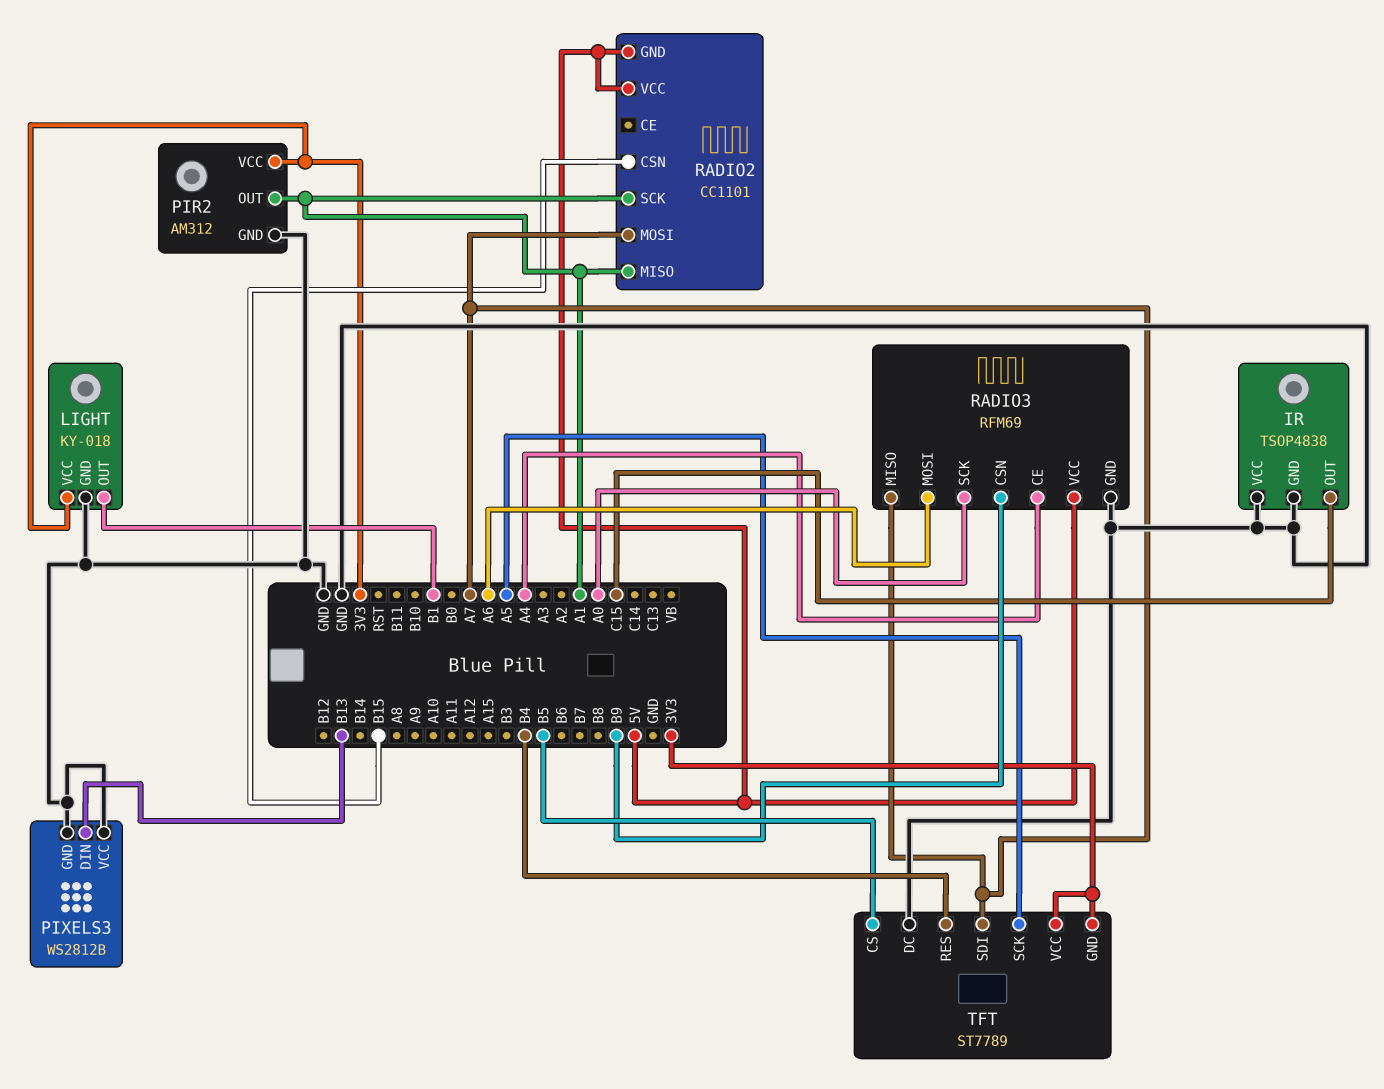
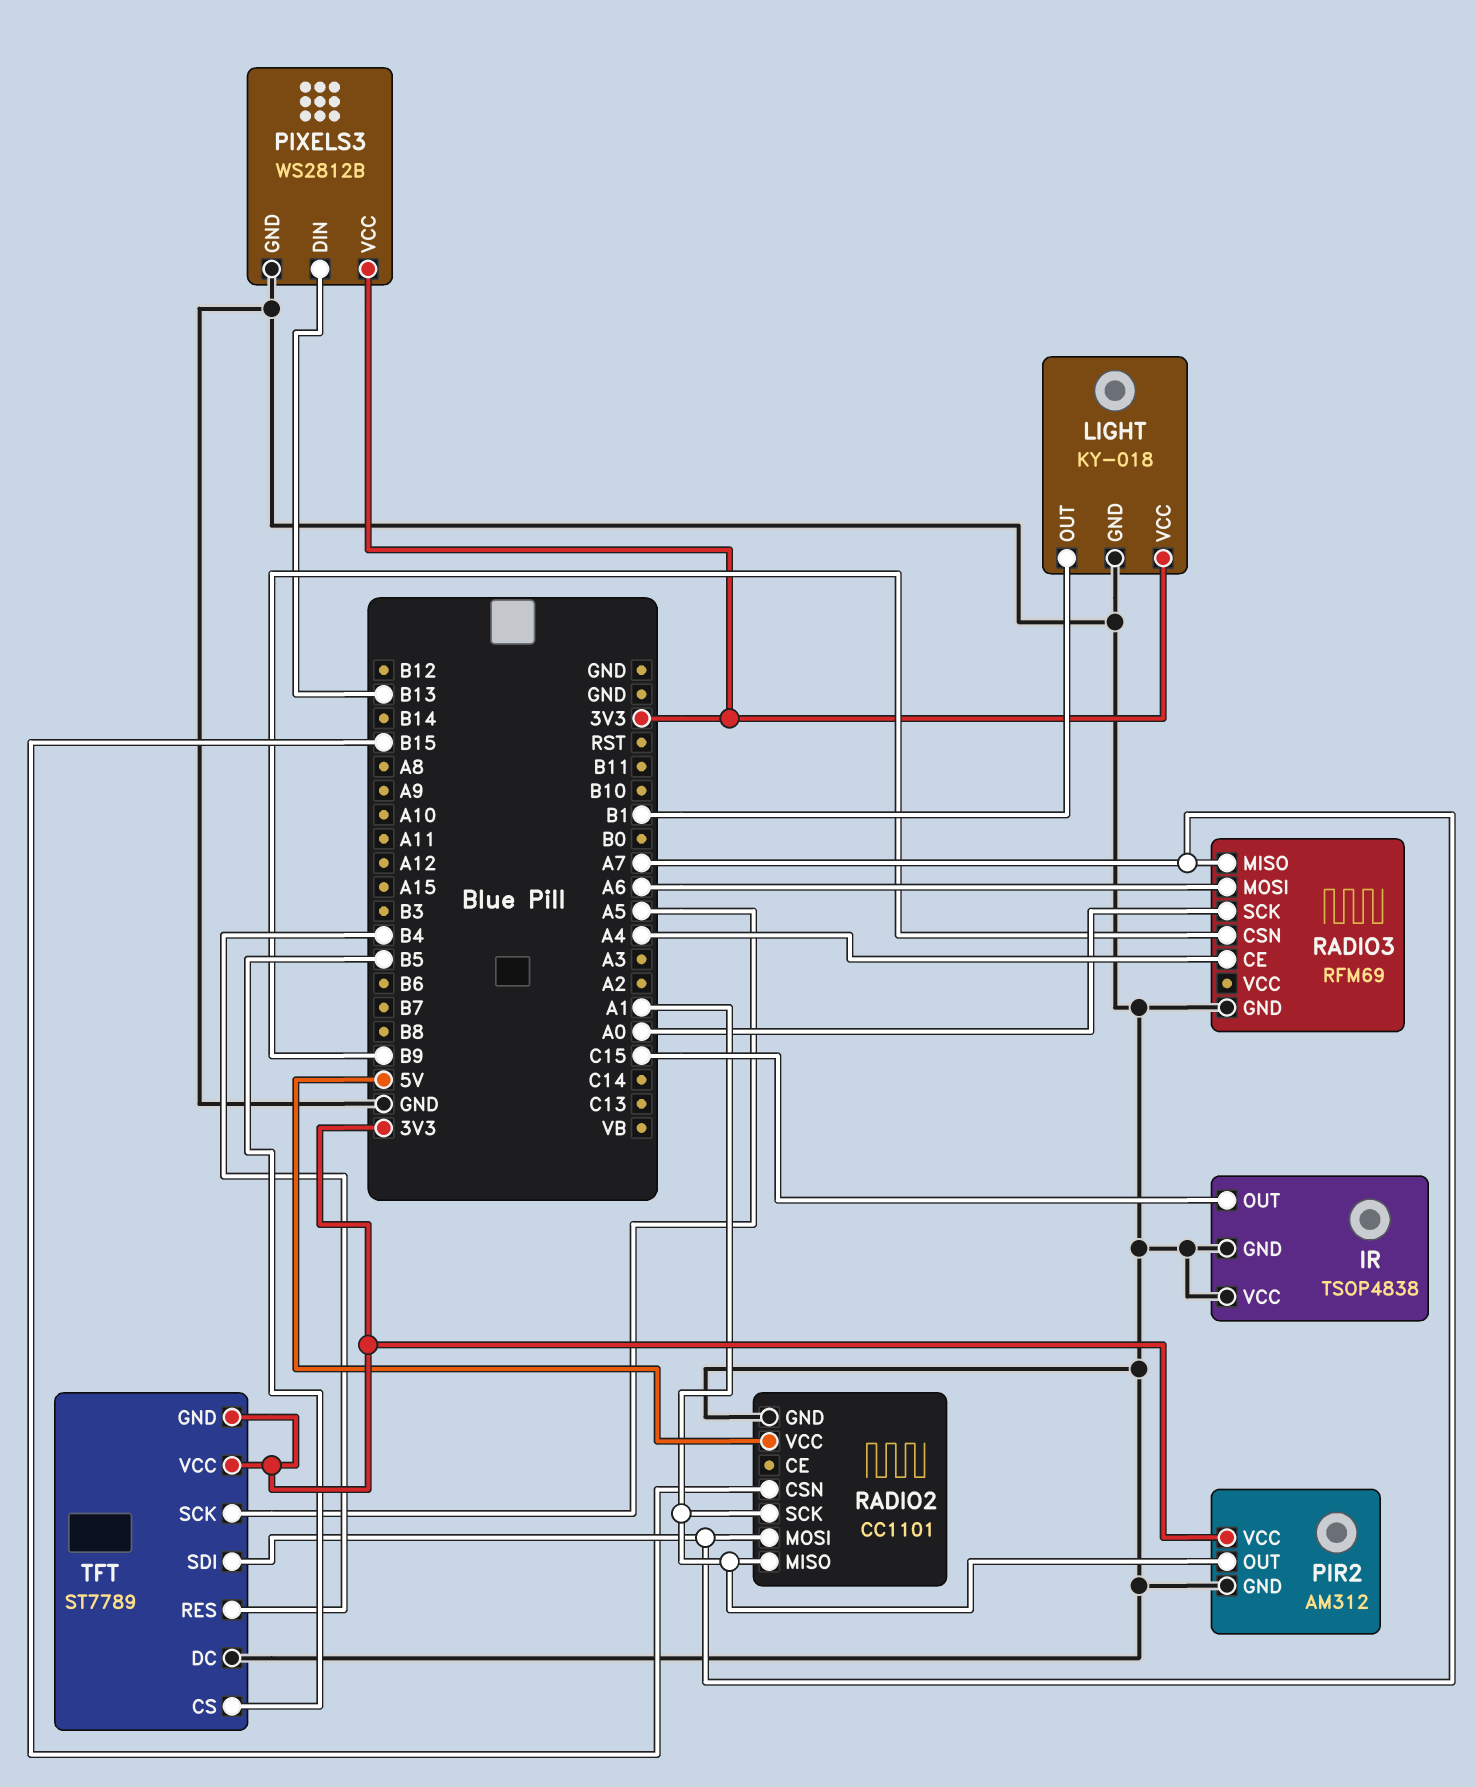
PIXELS3 pin VCC: GND -> 3V3
RADIO2 pin GND: 5V -> GND
RADIO3 pin VCC: 5V -> none

